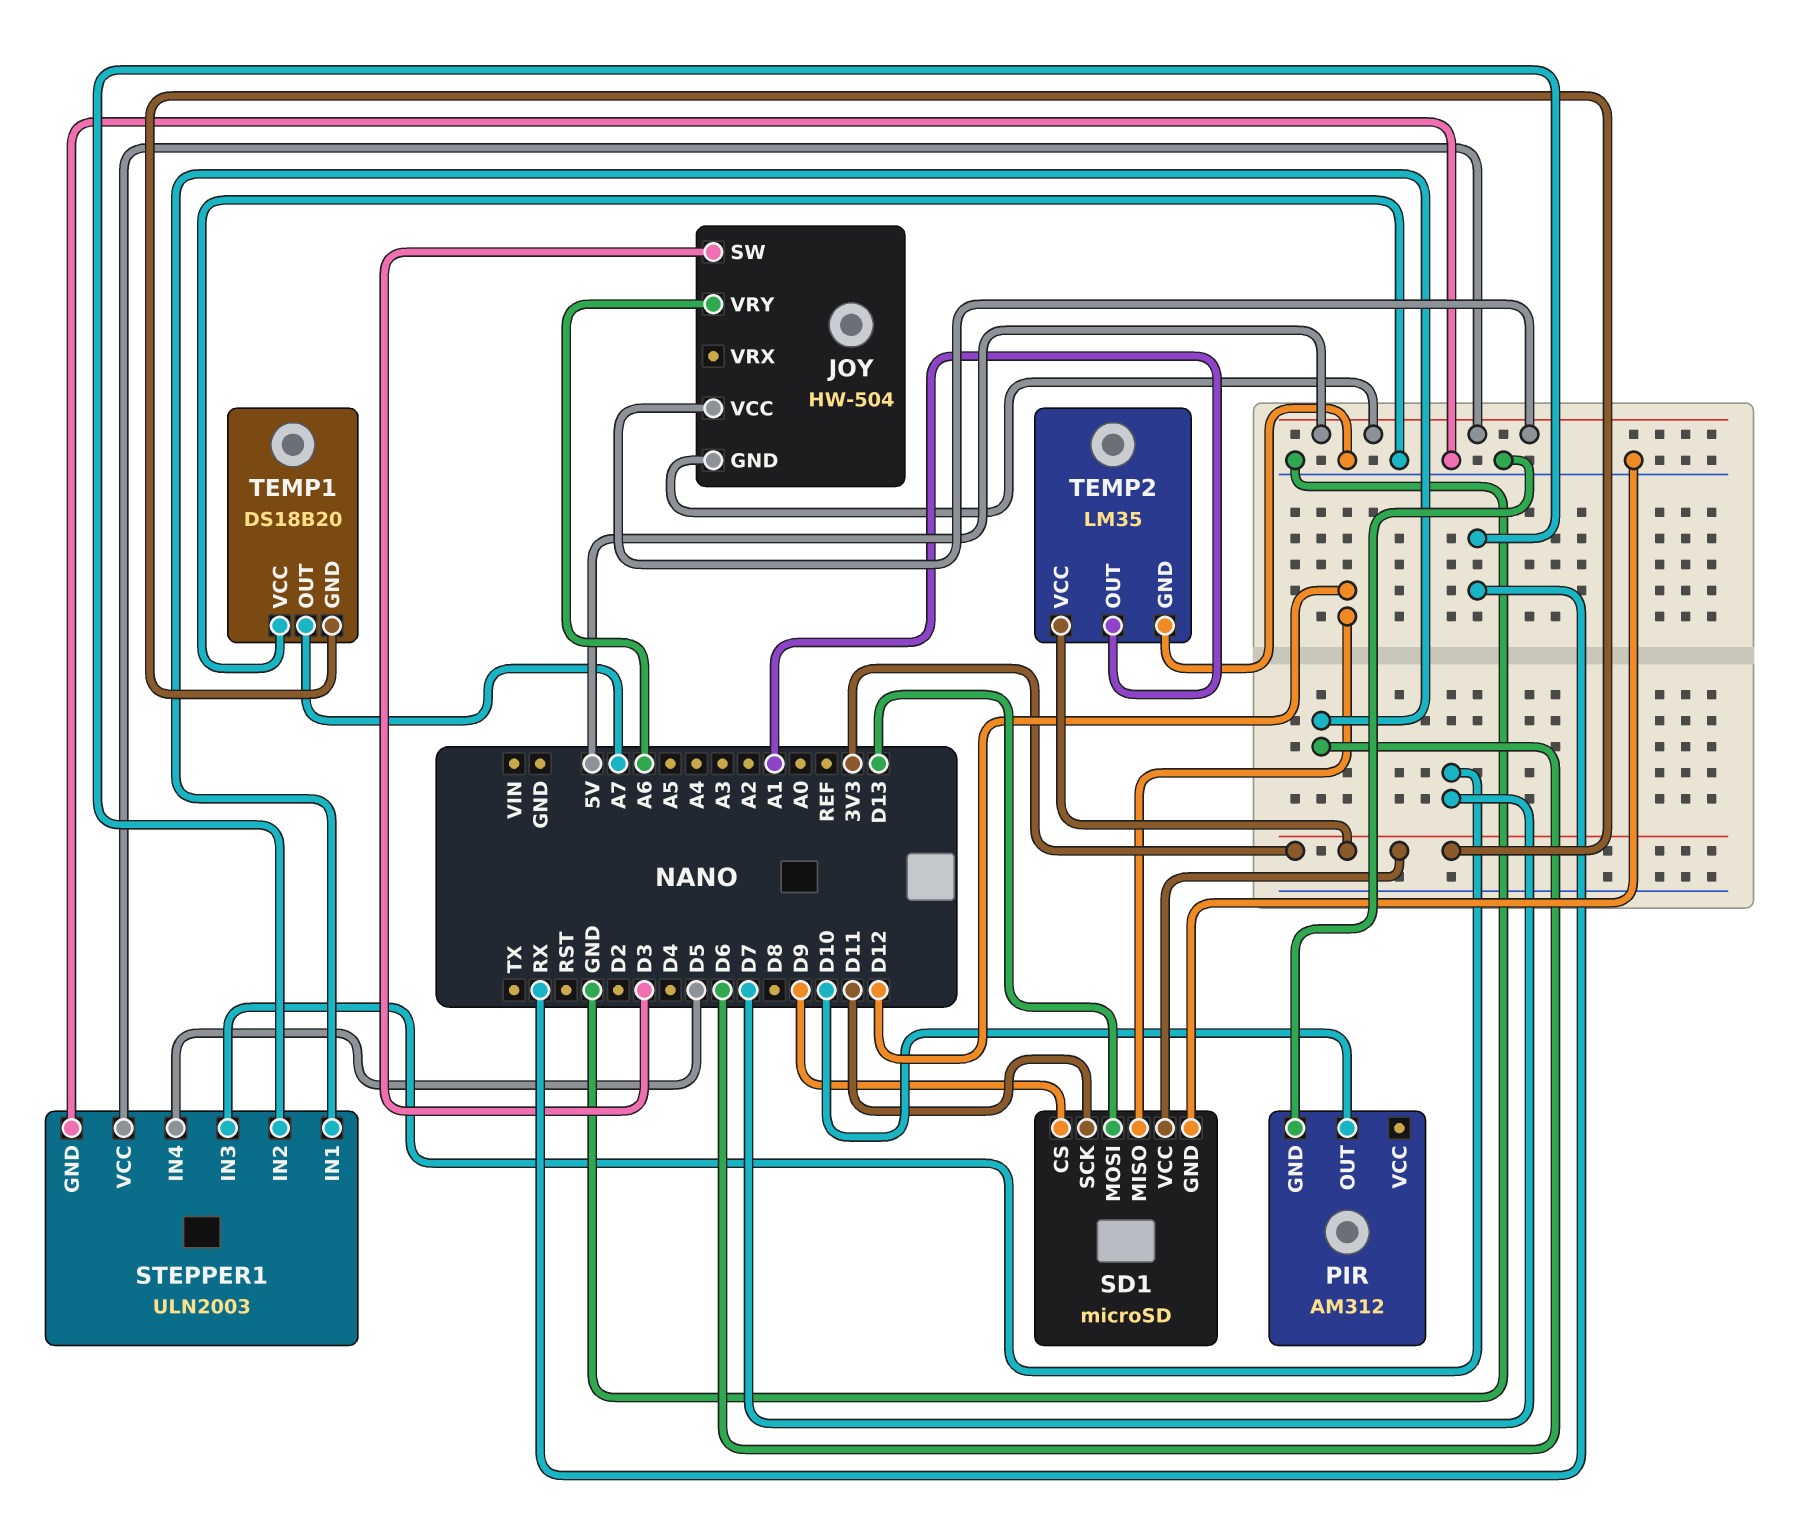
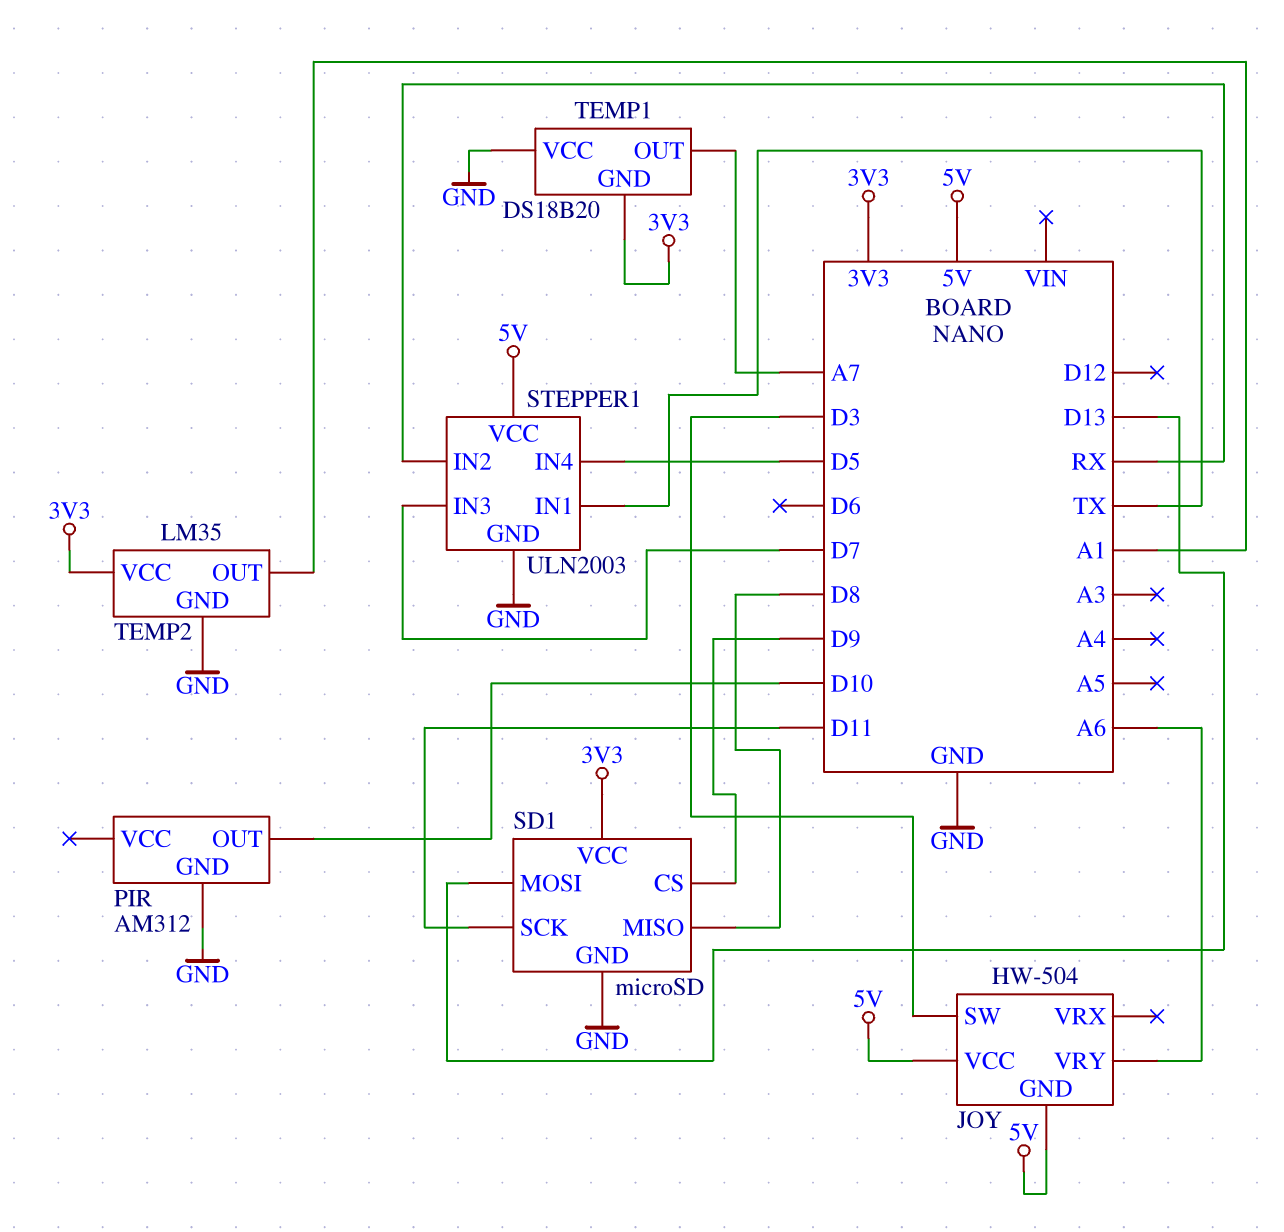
SD1 pin MISO: D12 -> D8
STEPPER1 pin IN1: D6 -> TX

